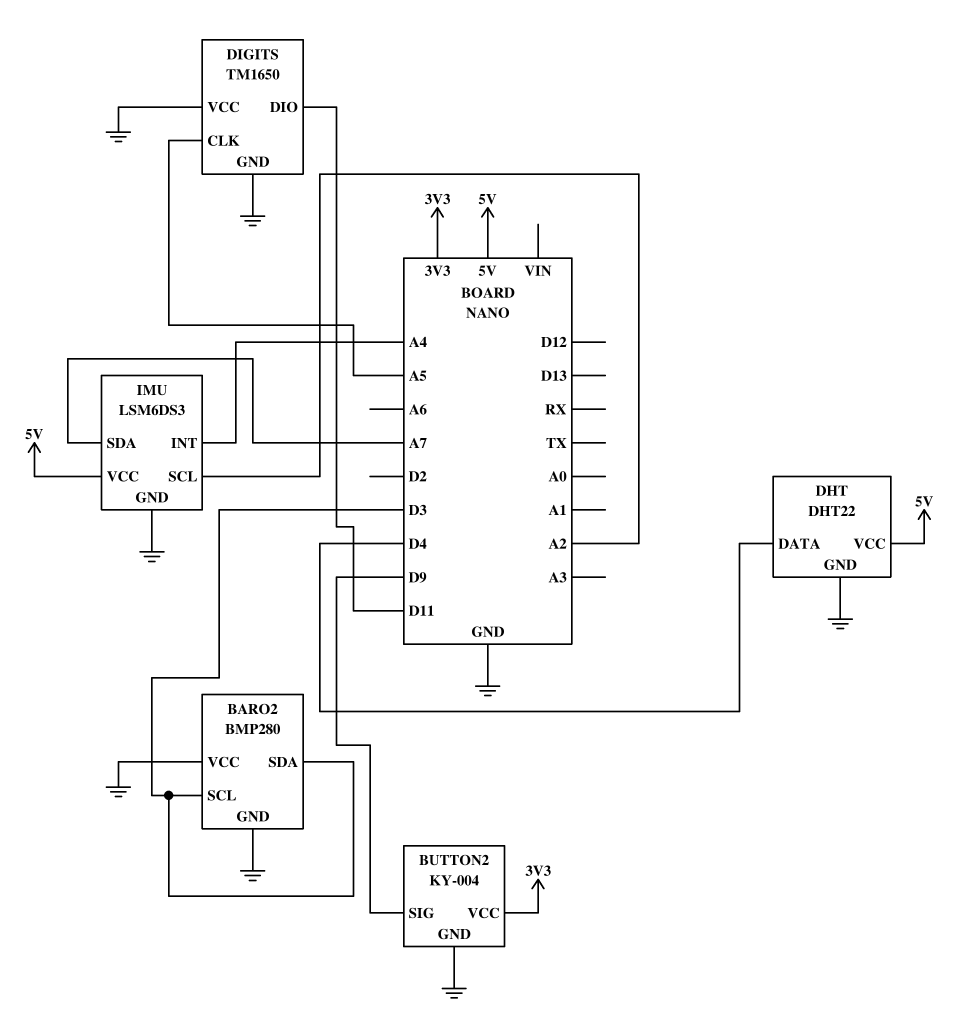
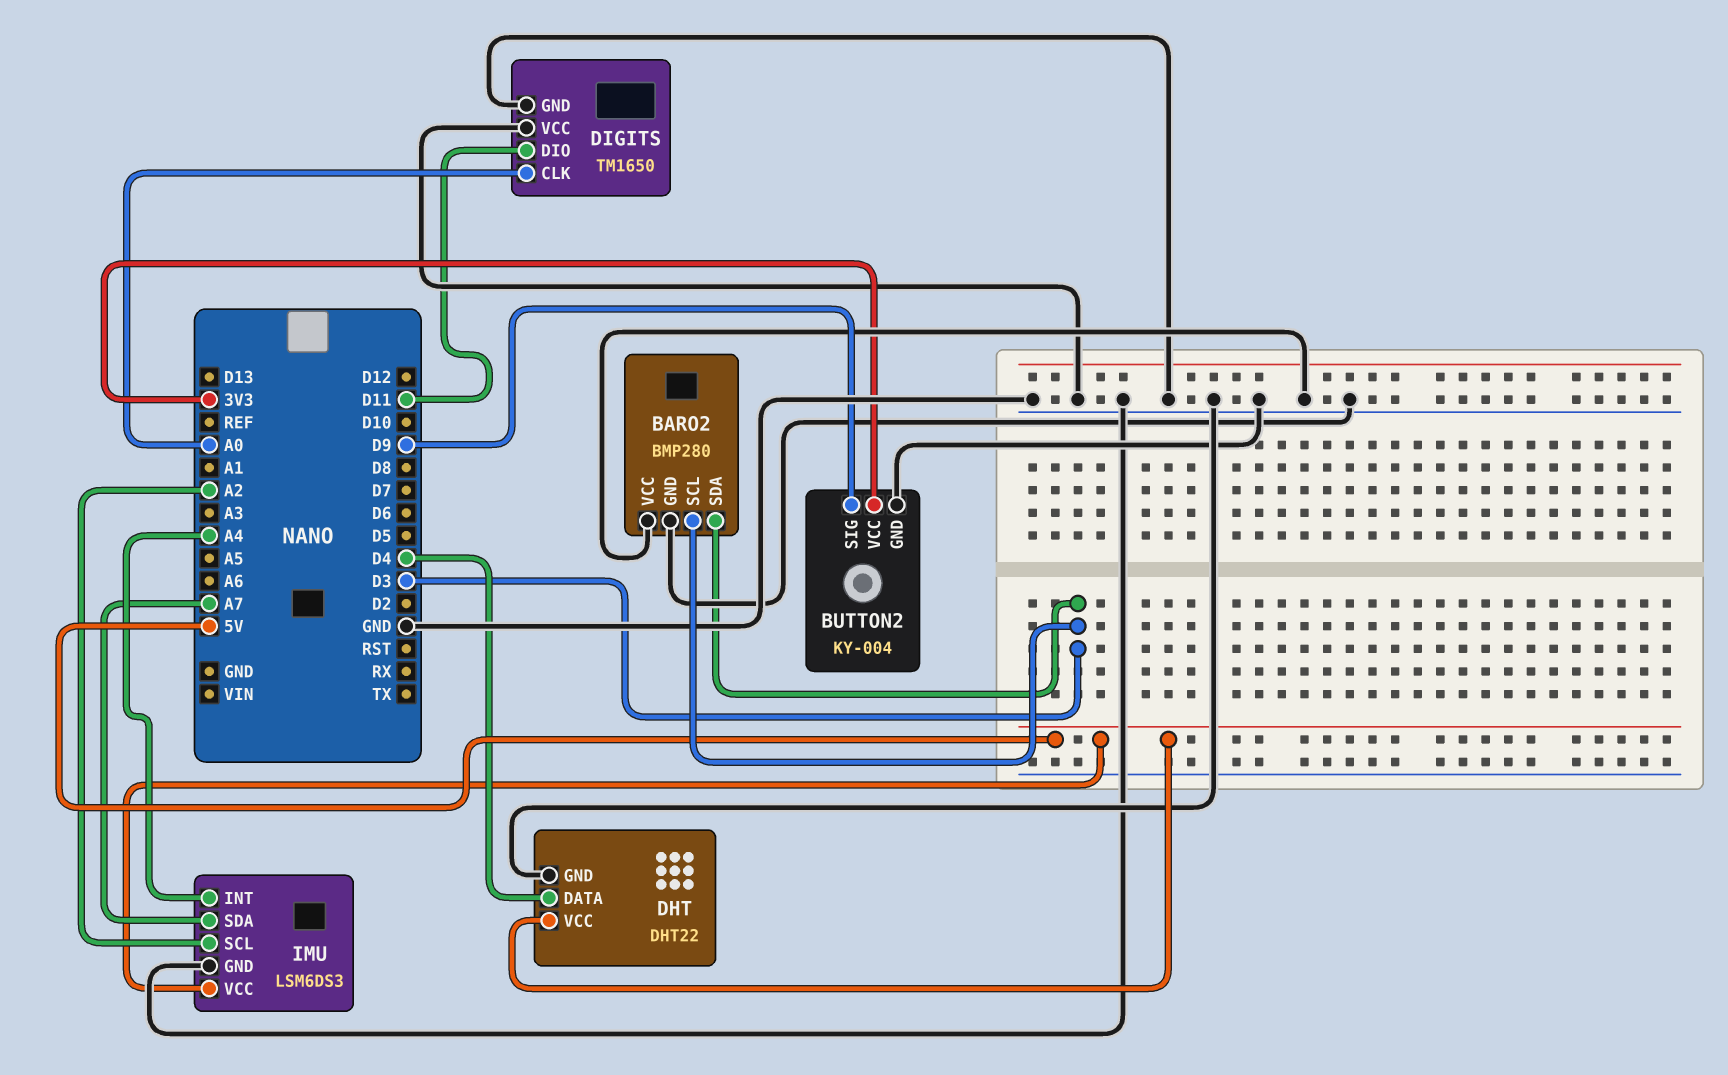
DIGITS pin CLK: A5 -> A0

